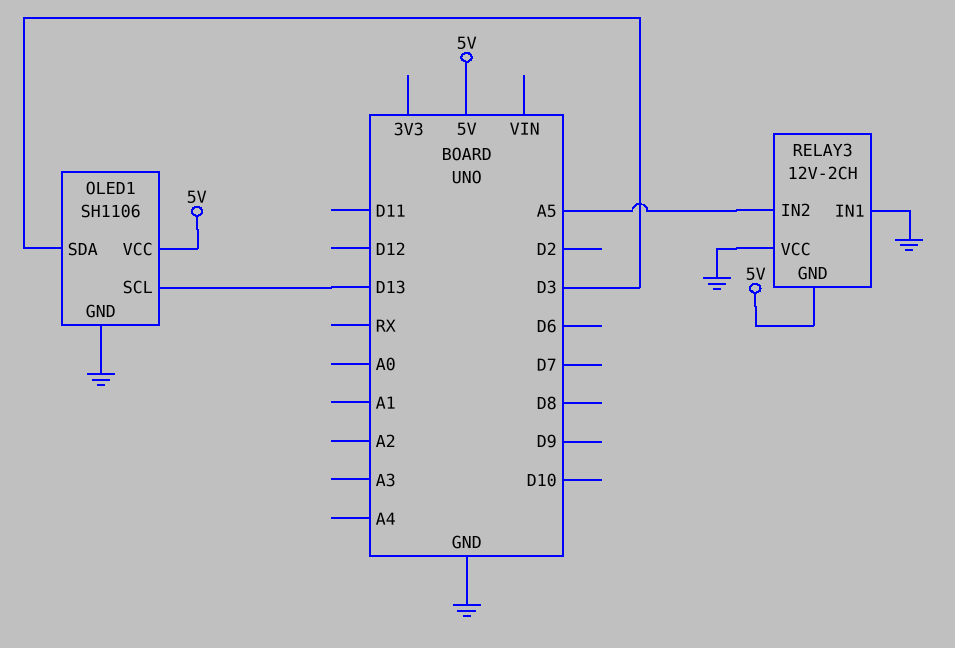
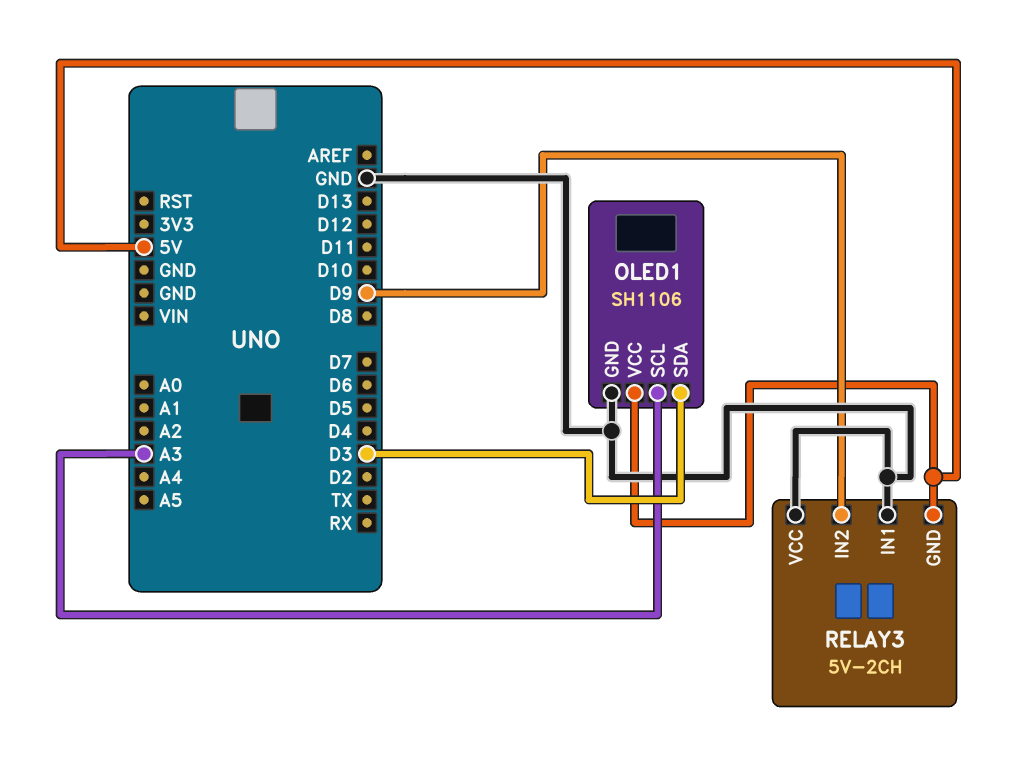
OLED1 pin SCL: D13 -> A3
RELAY3: 12V-2CH -> 5V-2CH
RELAY3 pin IN2: A5 -> D9

